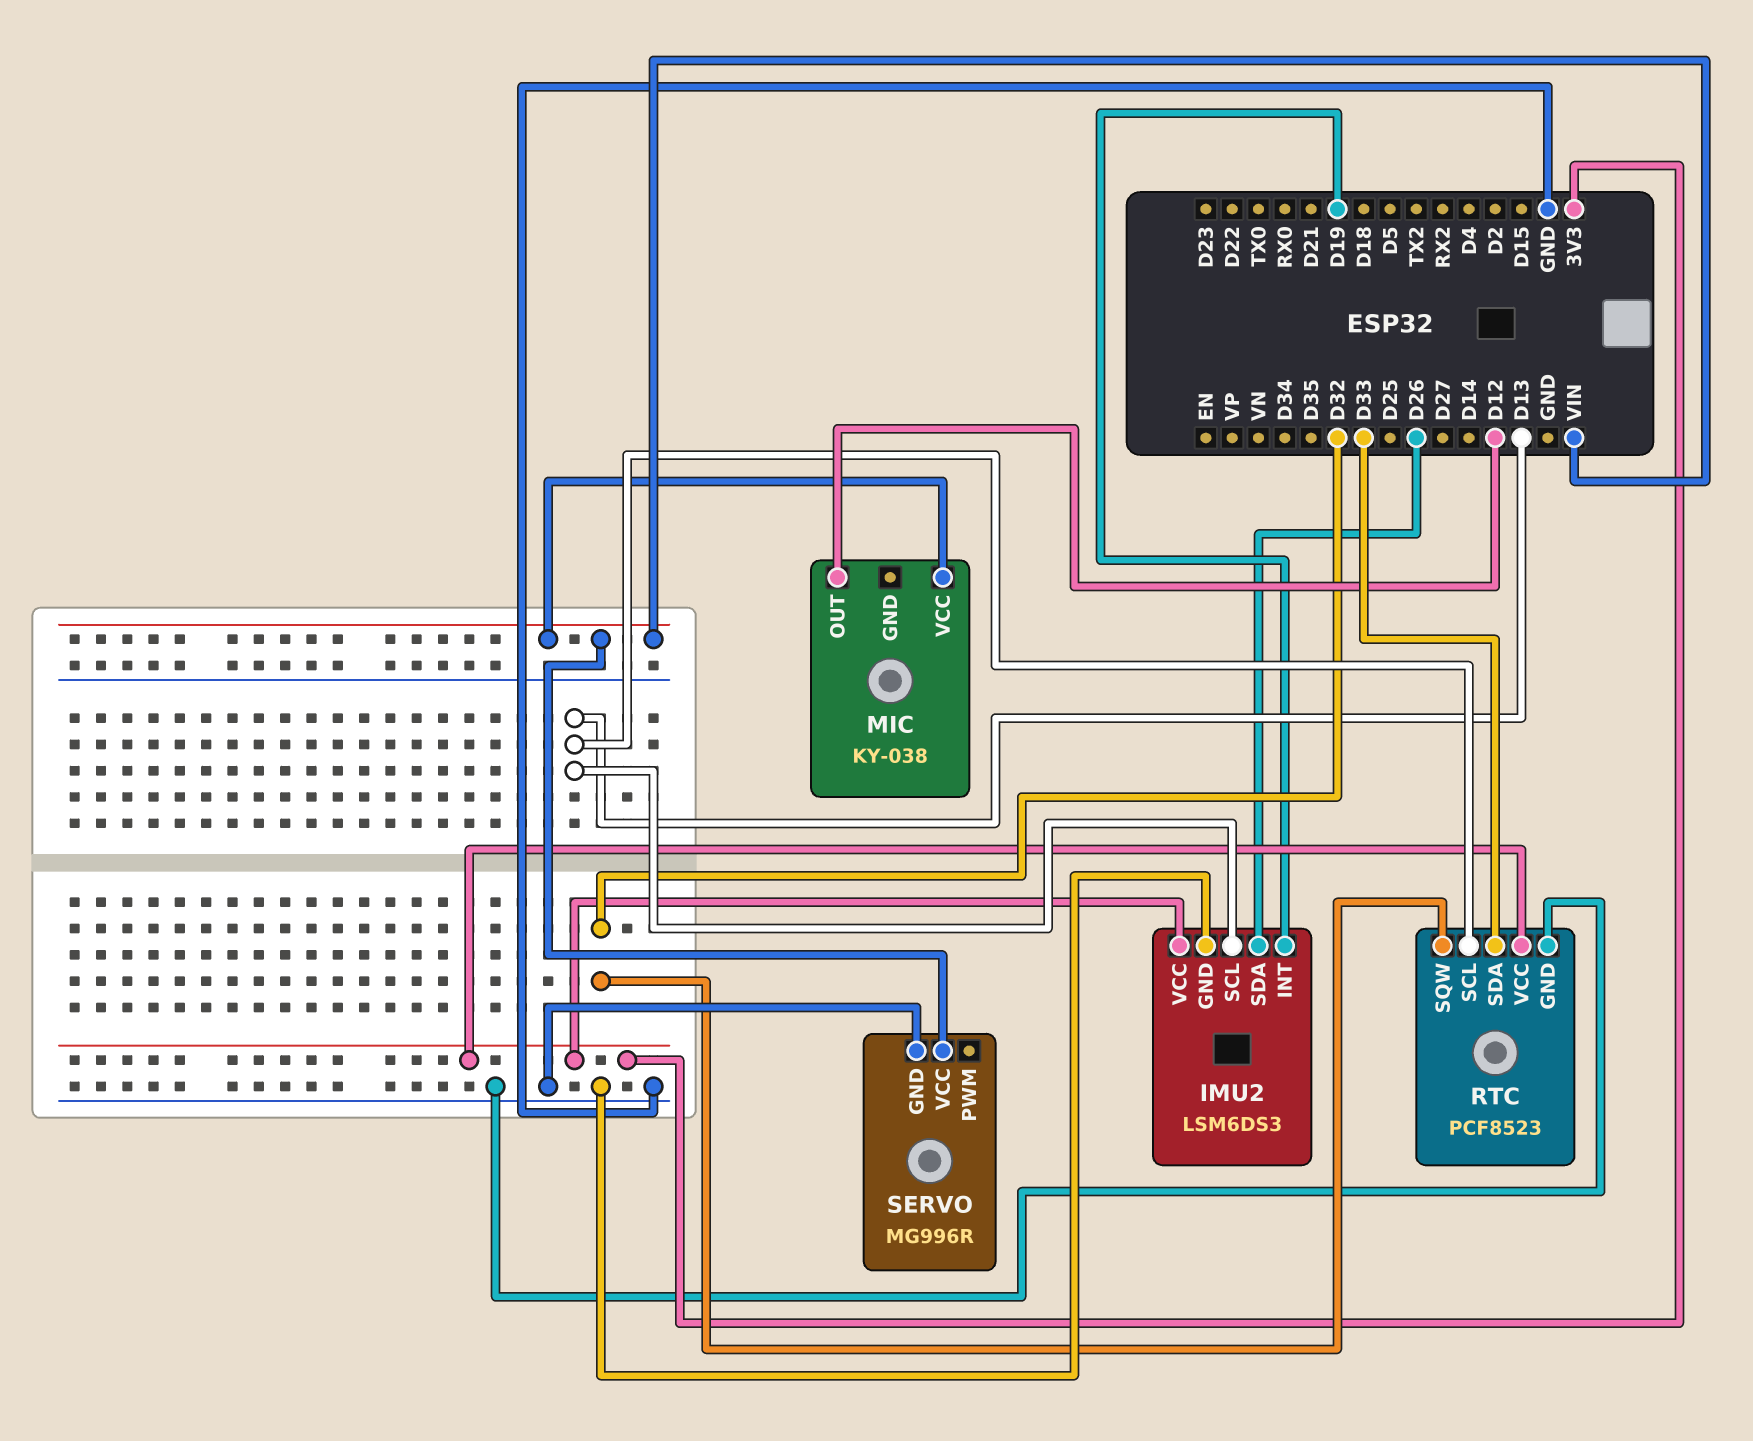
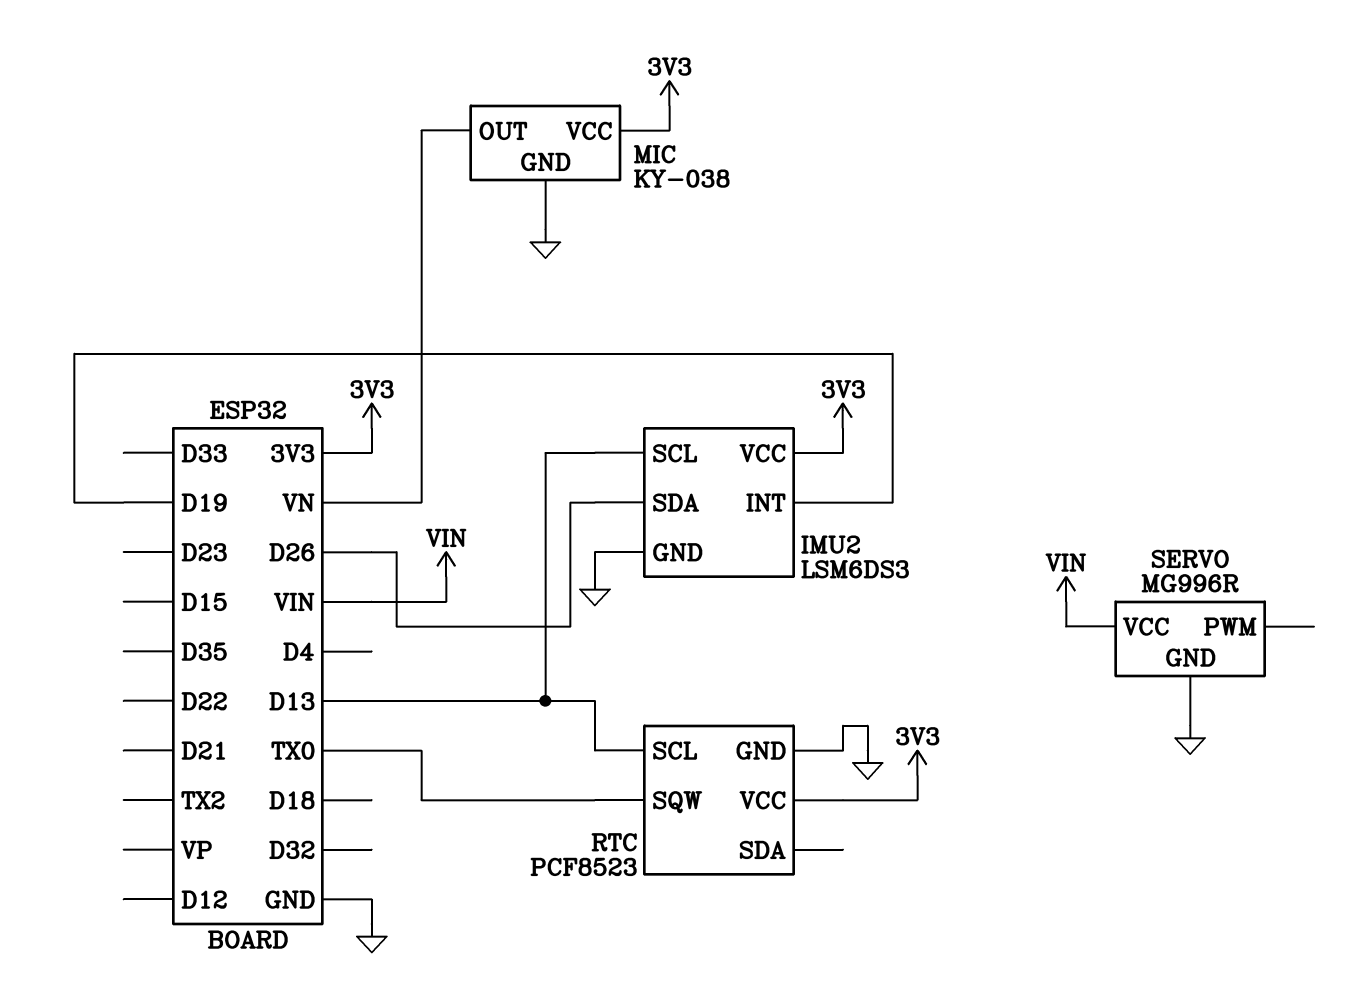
MIC pin GND: none -> GND
MIC pin OUT: D12 -> VN
MIC pin VCC: VIN -> 3V3
RTC pin SDA: D33 -> none
RTC pin SQW: D32 -> TX0

